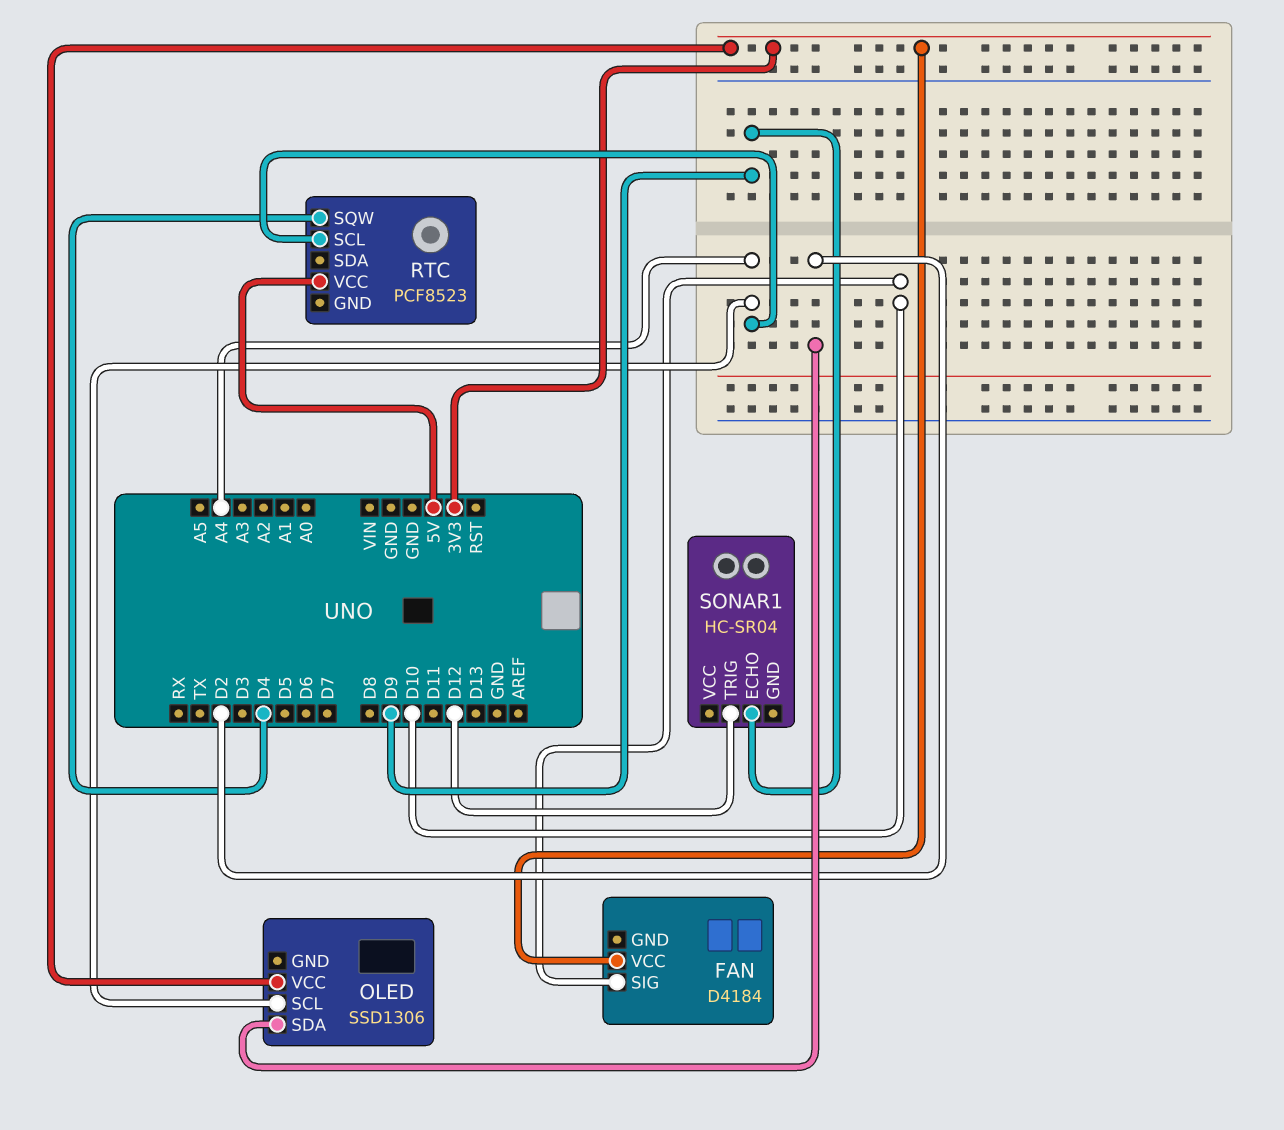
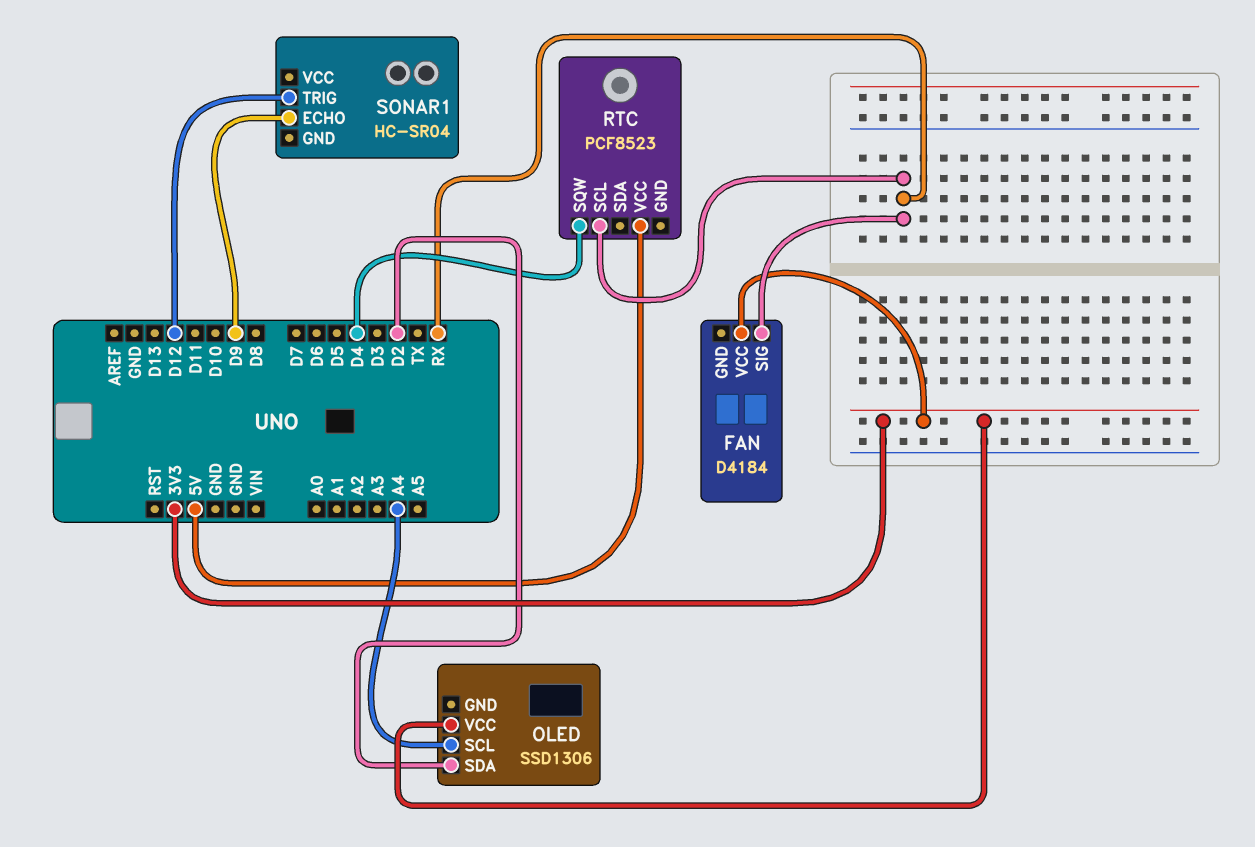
FAN pin SIG: D10 -> RX
RTC pin SCL: A4 -> RX

